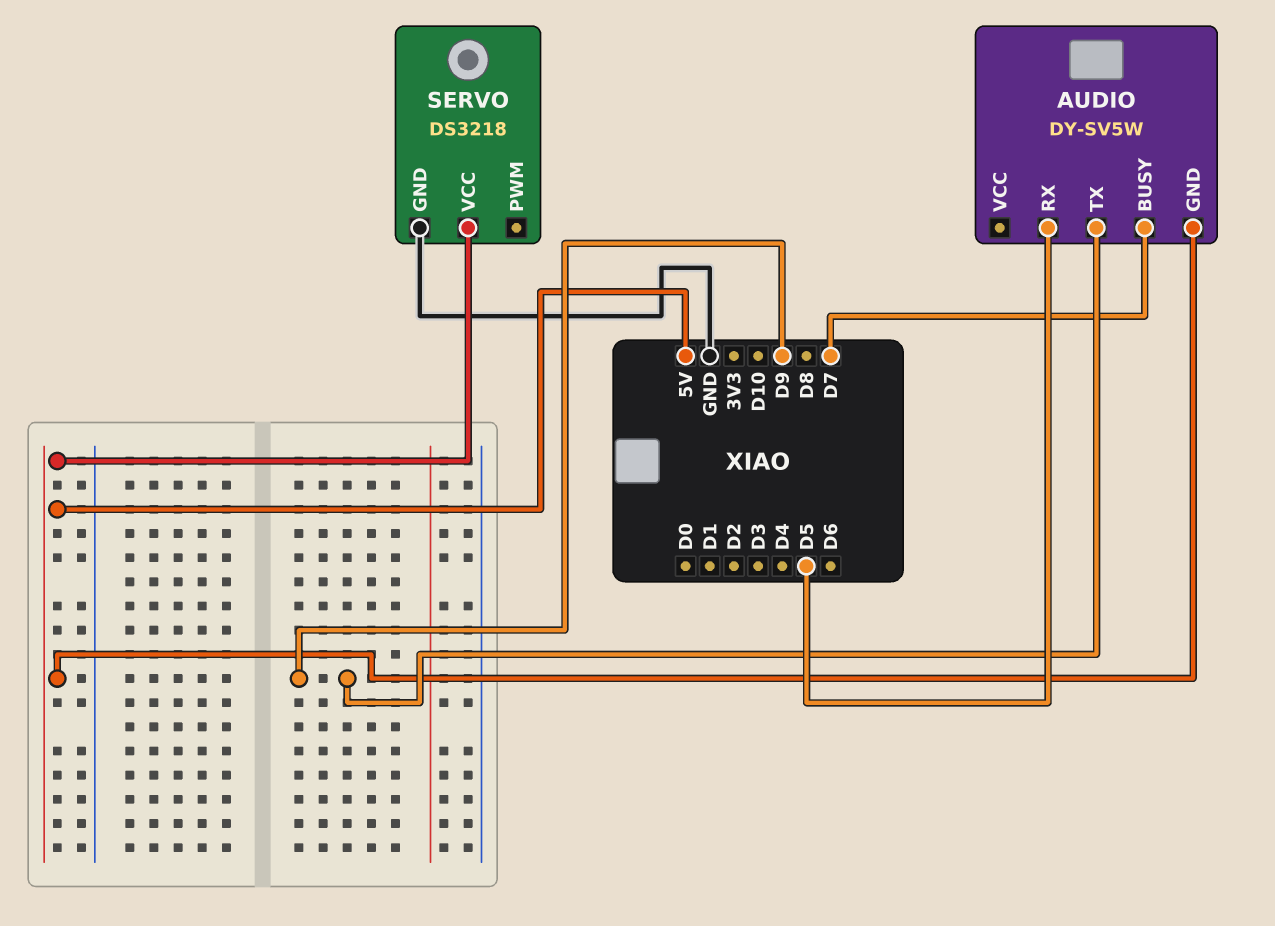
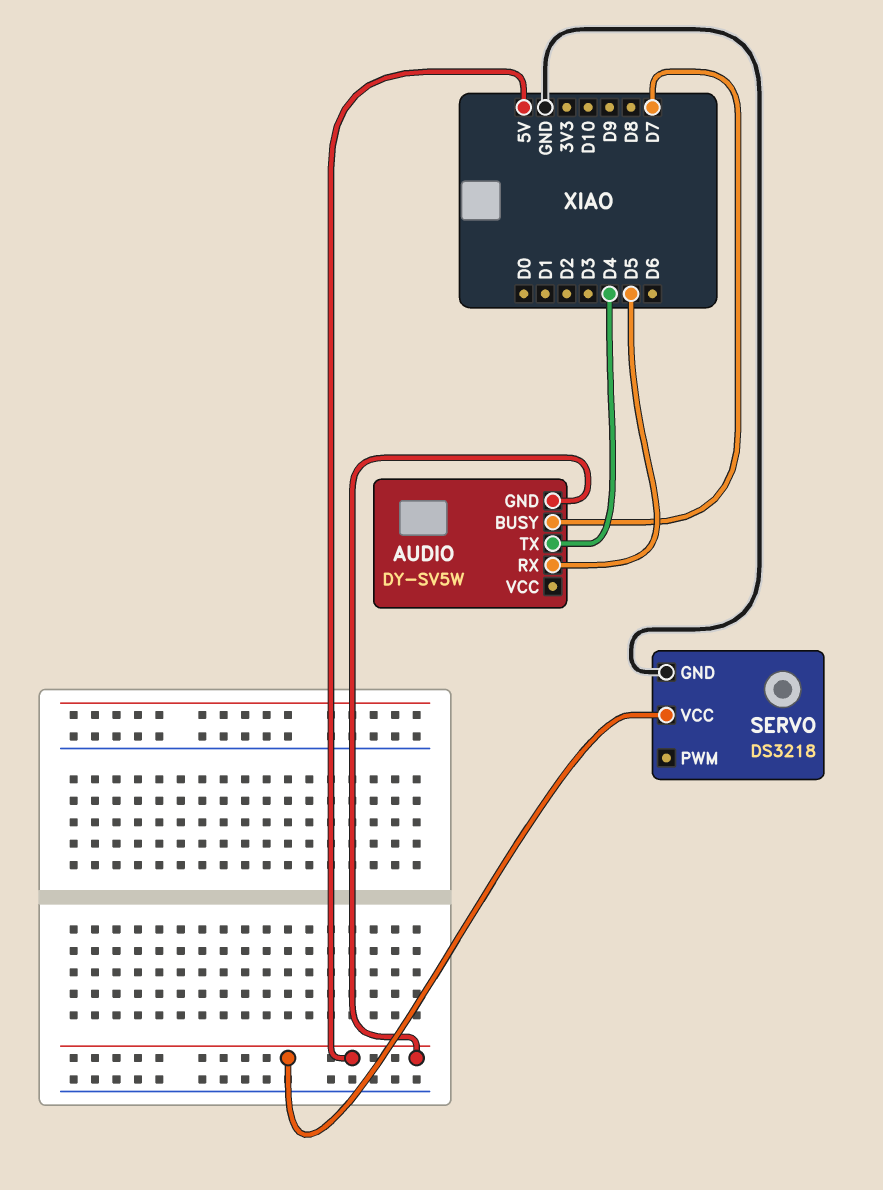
AUDIO pin TX: D9 -> D4

